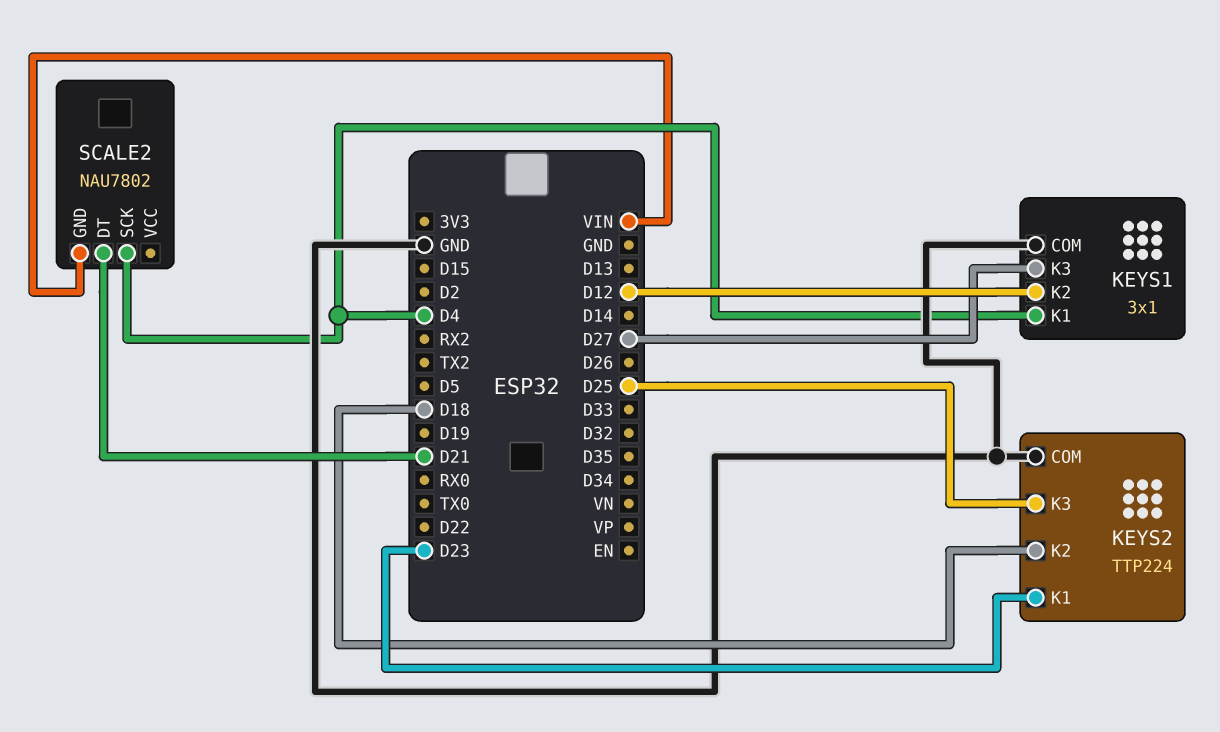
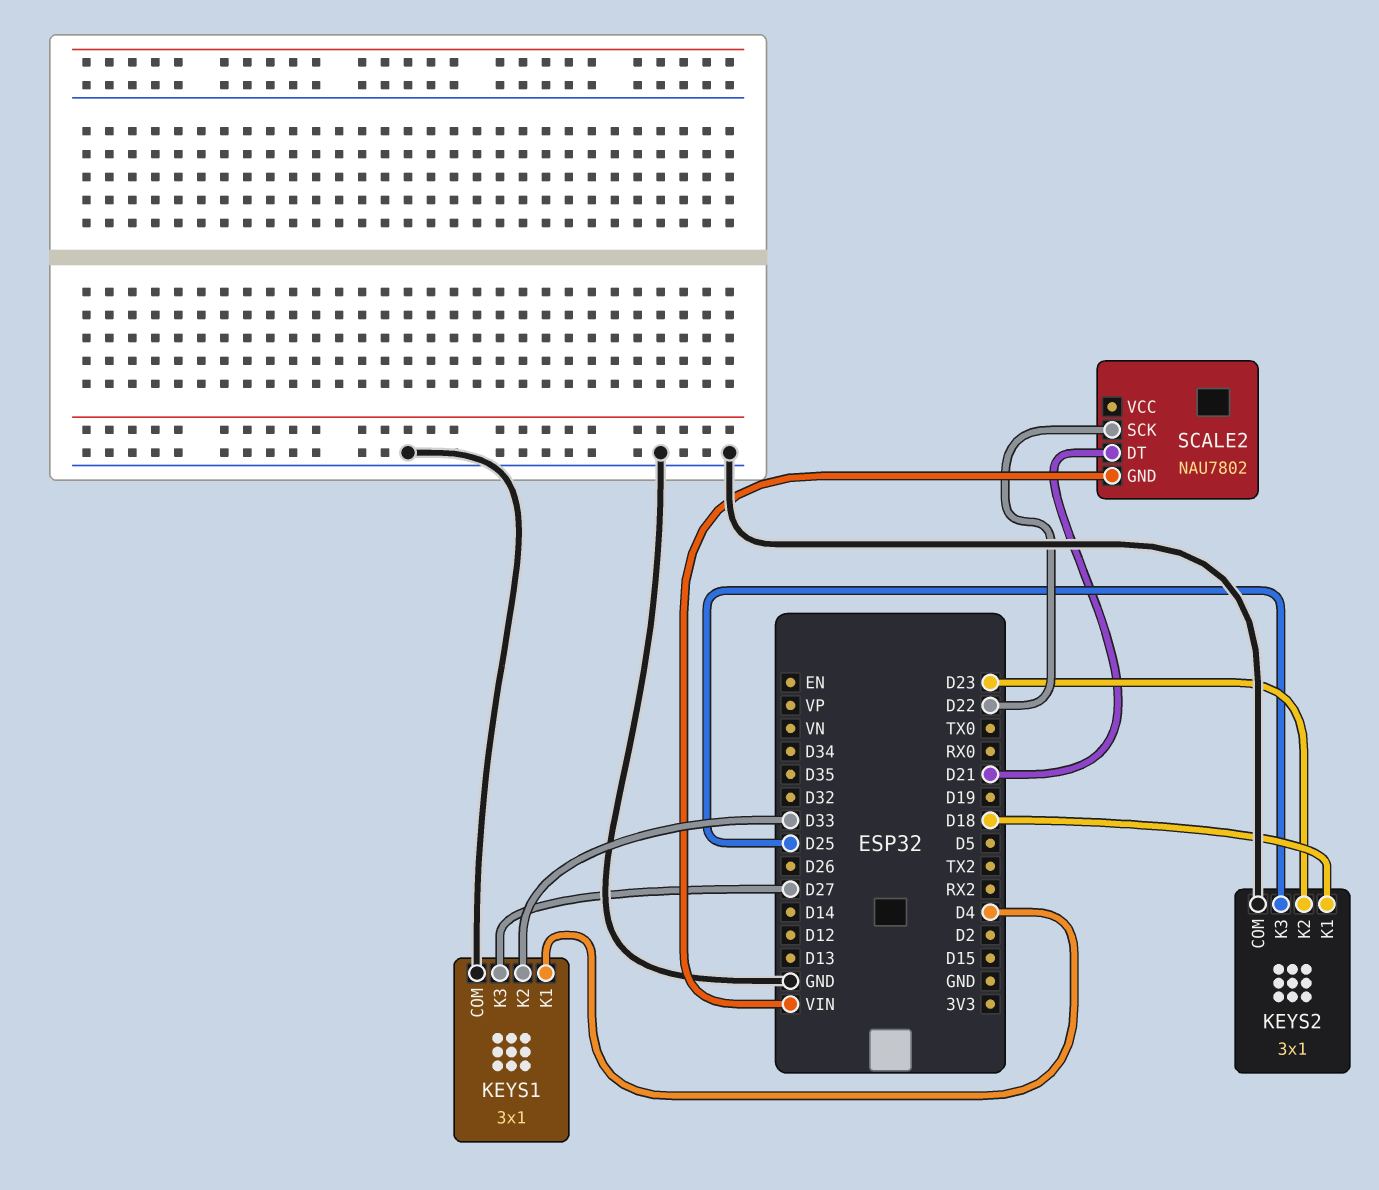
KEYS1 pin K2: D12 -> D33
KEYS2: TTP224 -> 3x1
KEYS2 pin K1: D23 -> D18
KEYS2 pin K2: D18 -> D23
SCALE2 pin SCK: D4 -> D22

